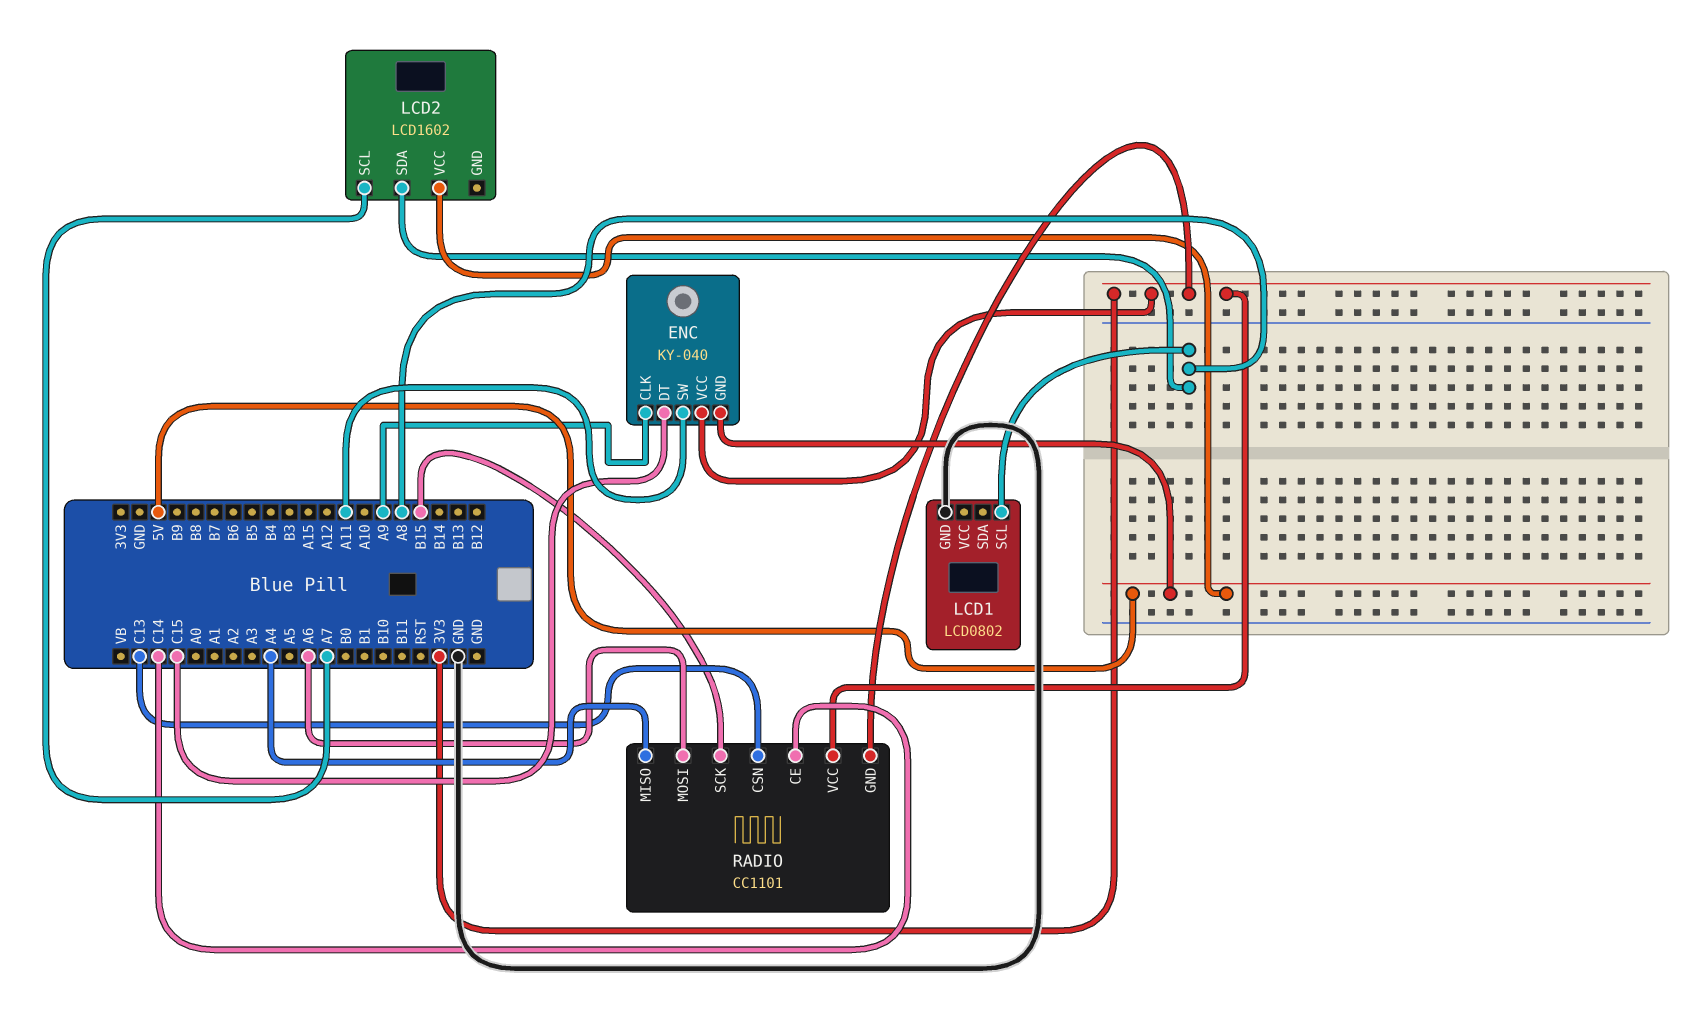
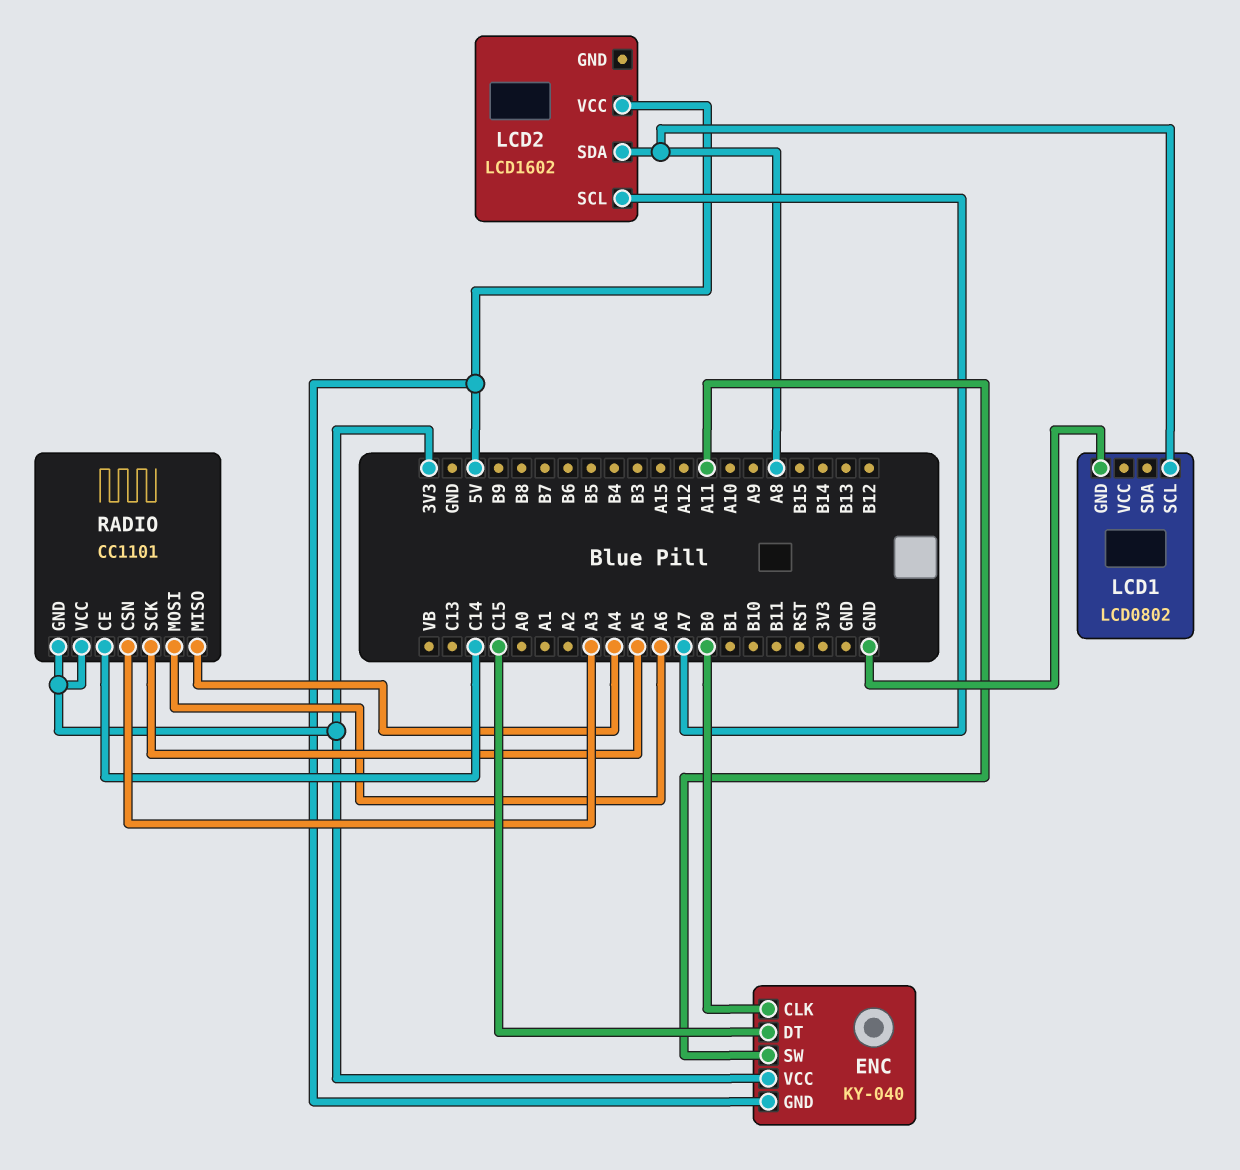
ENC pin CLK: A9 -> B0
RADIO pin CSN: C13 -> A3
RADIO pin SCK: B15 -> A5

